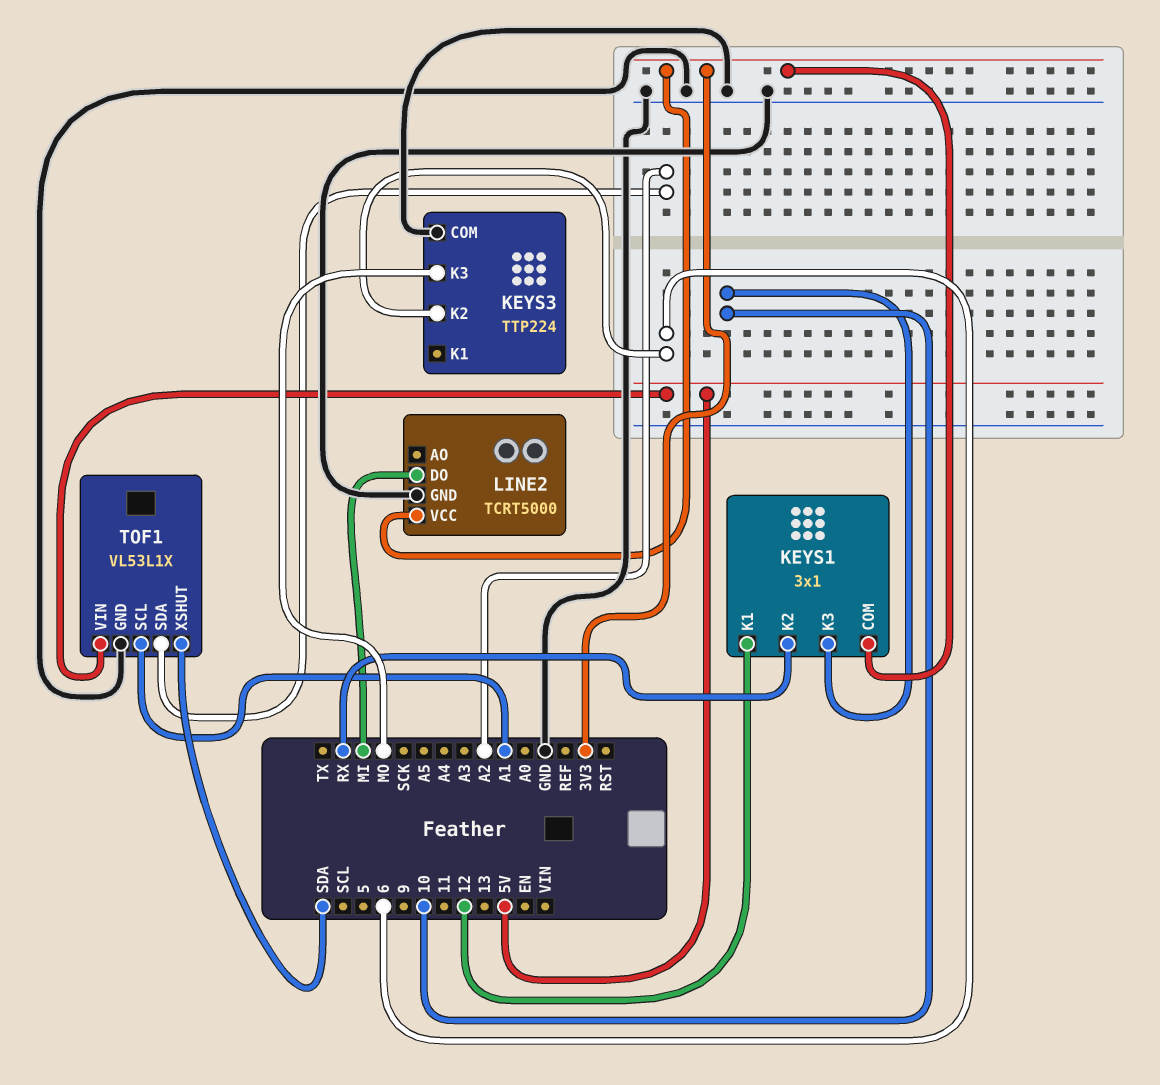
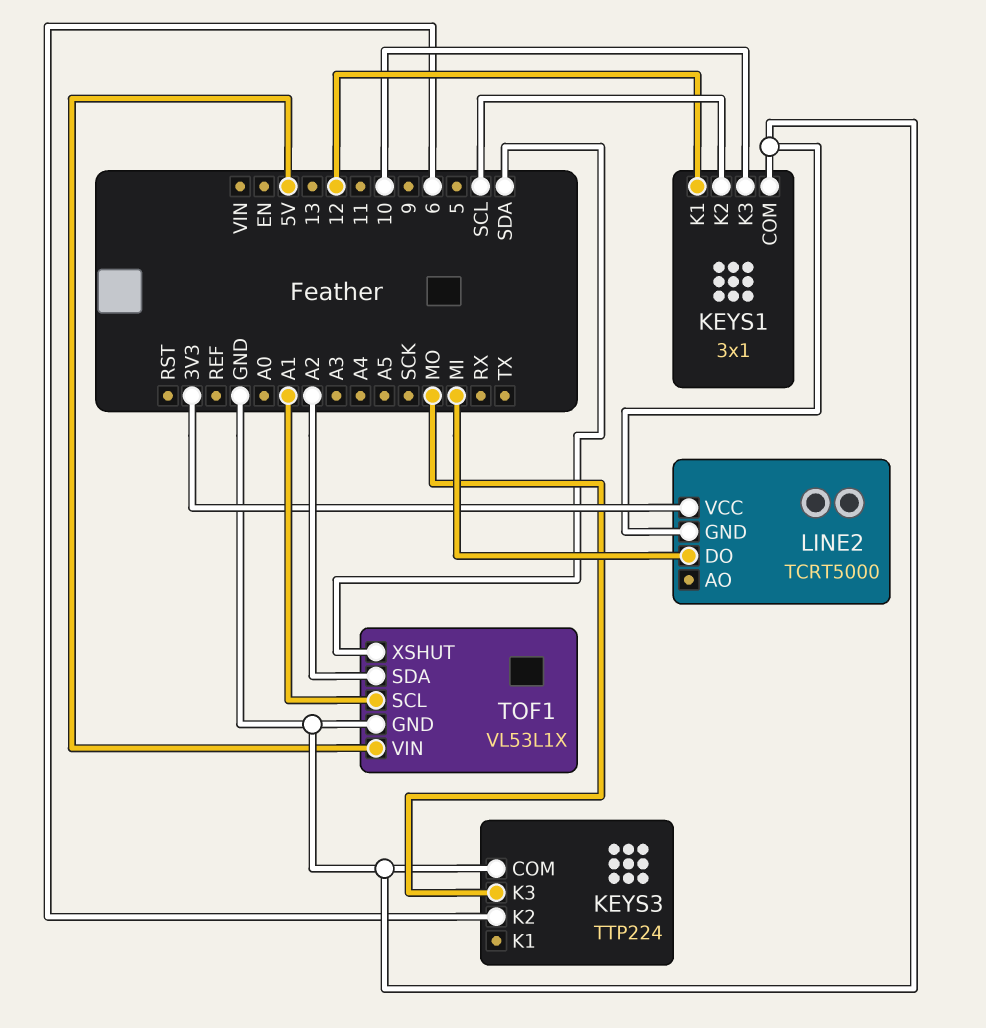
KEYS1 pin COM: 3V3 -> GND
KEYS1 pin K2: RX -> SCL

